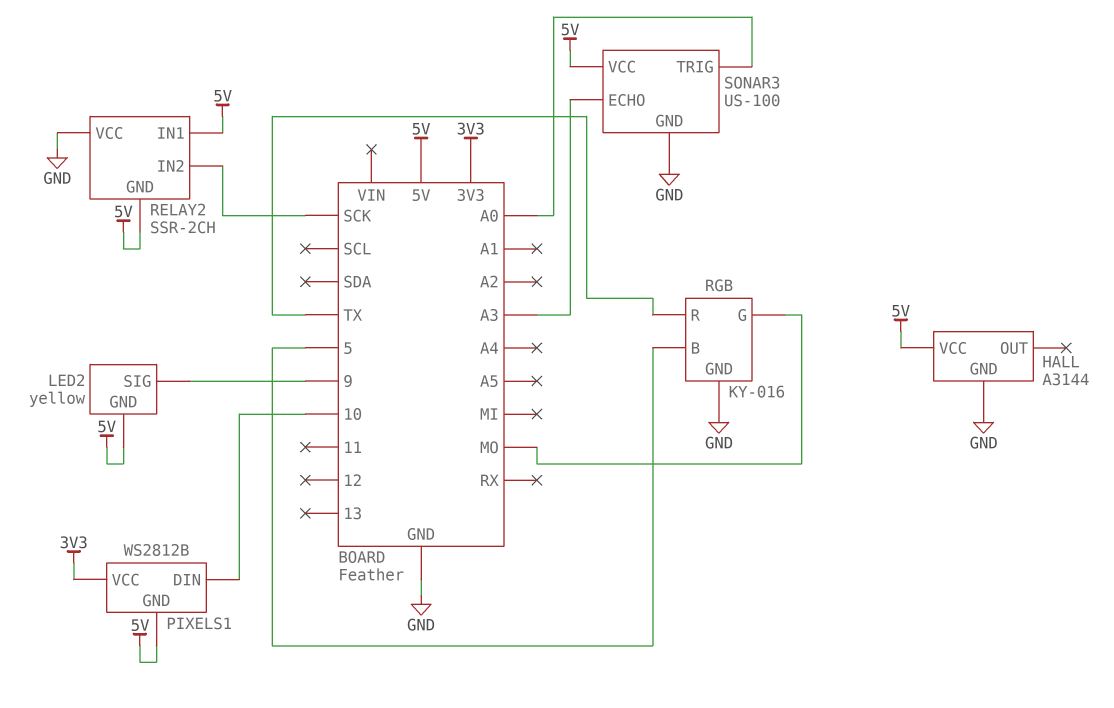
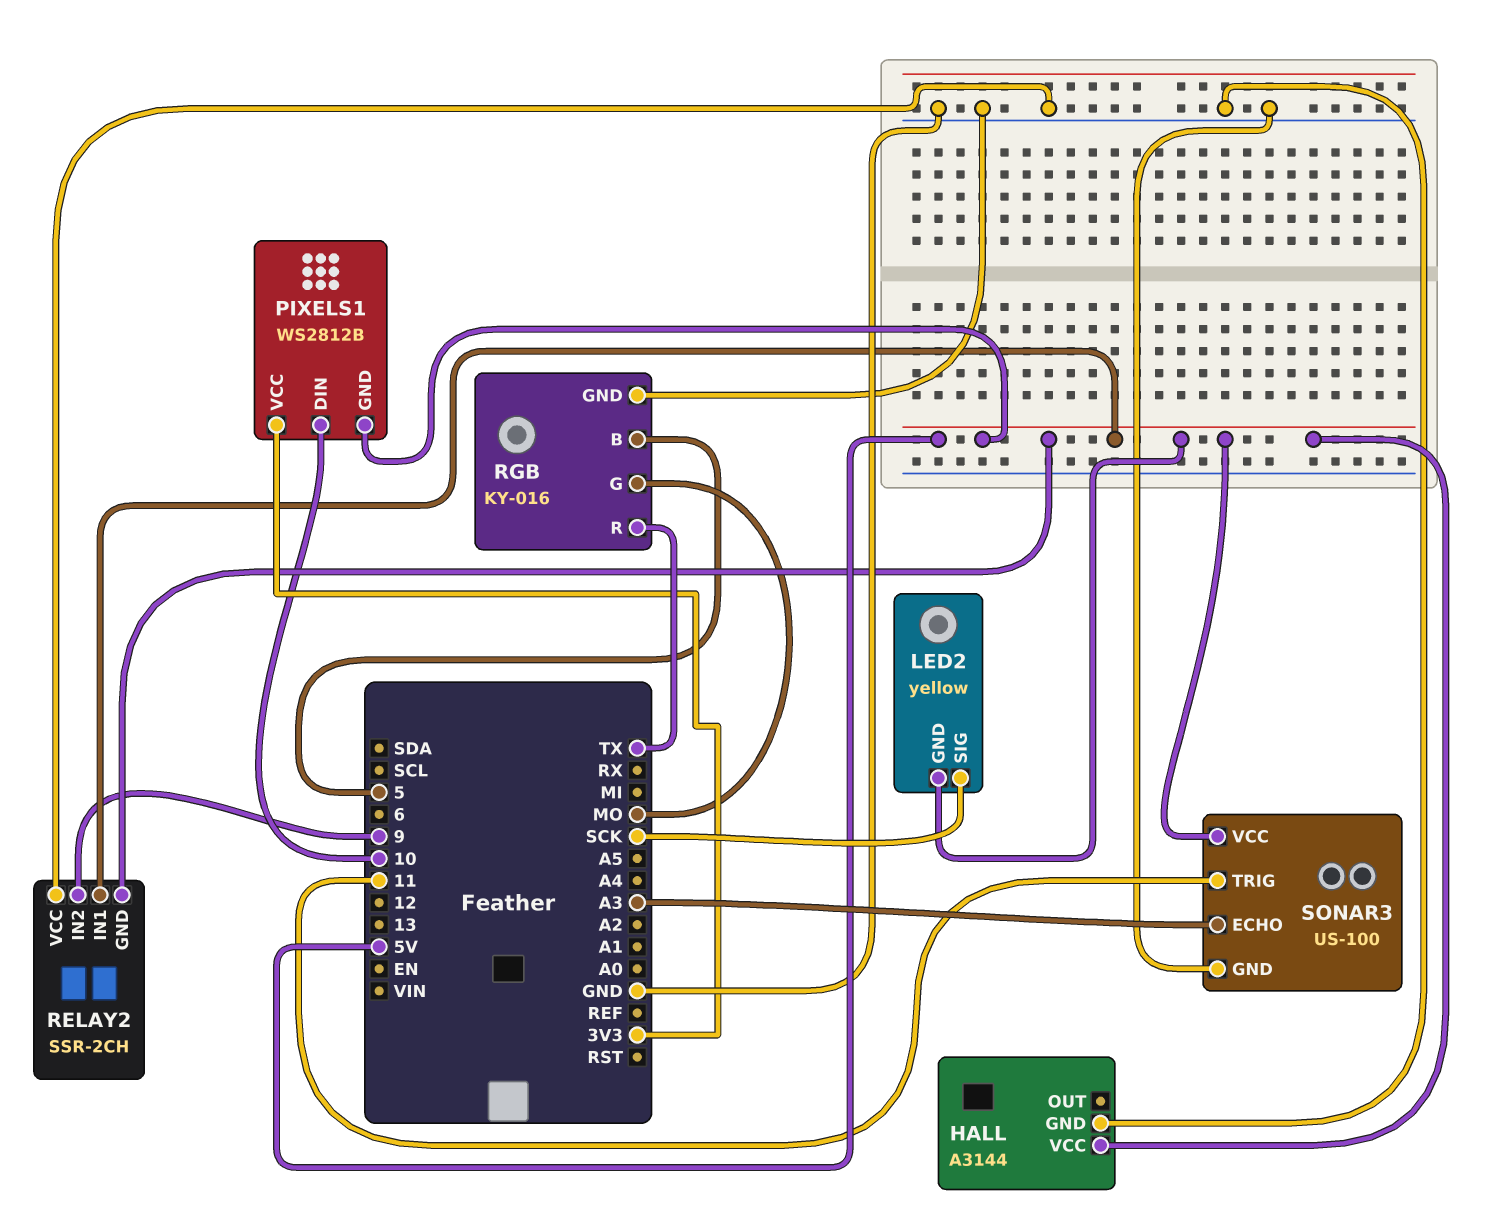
LED2 pin SIG: 9 -> SCK
RELAY2 pin IN2: SCK -> 9
SONAR3 pin TRIG: A0 -> 11

